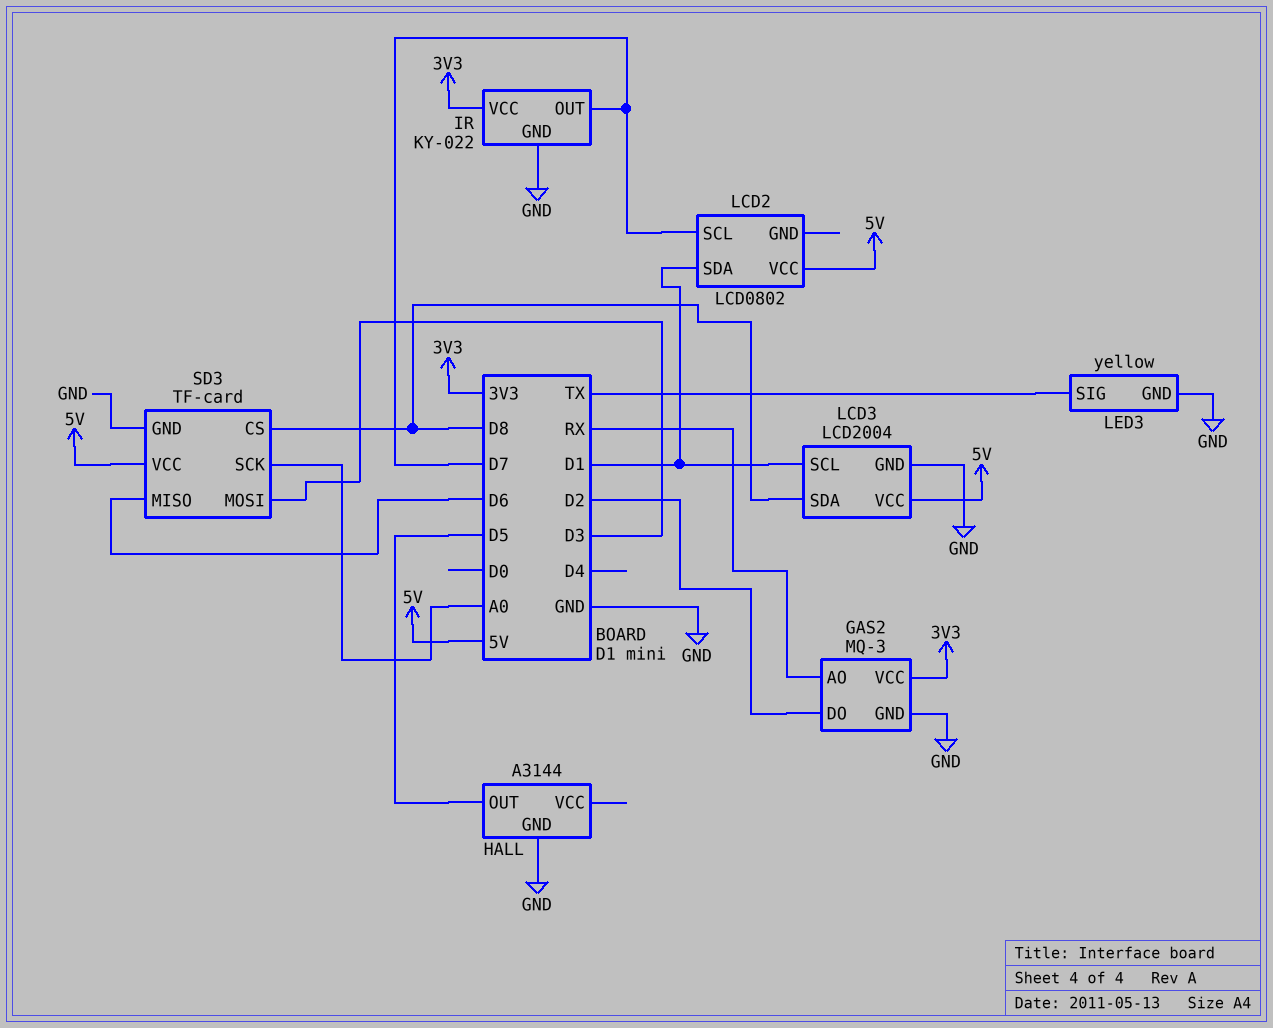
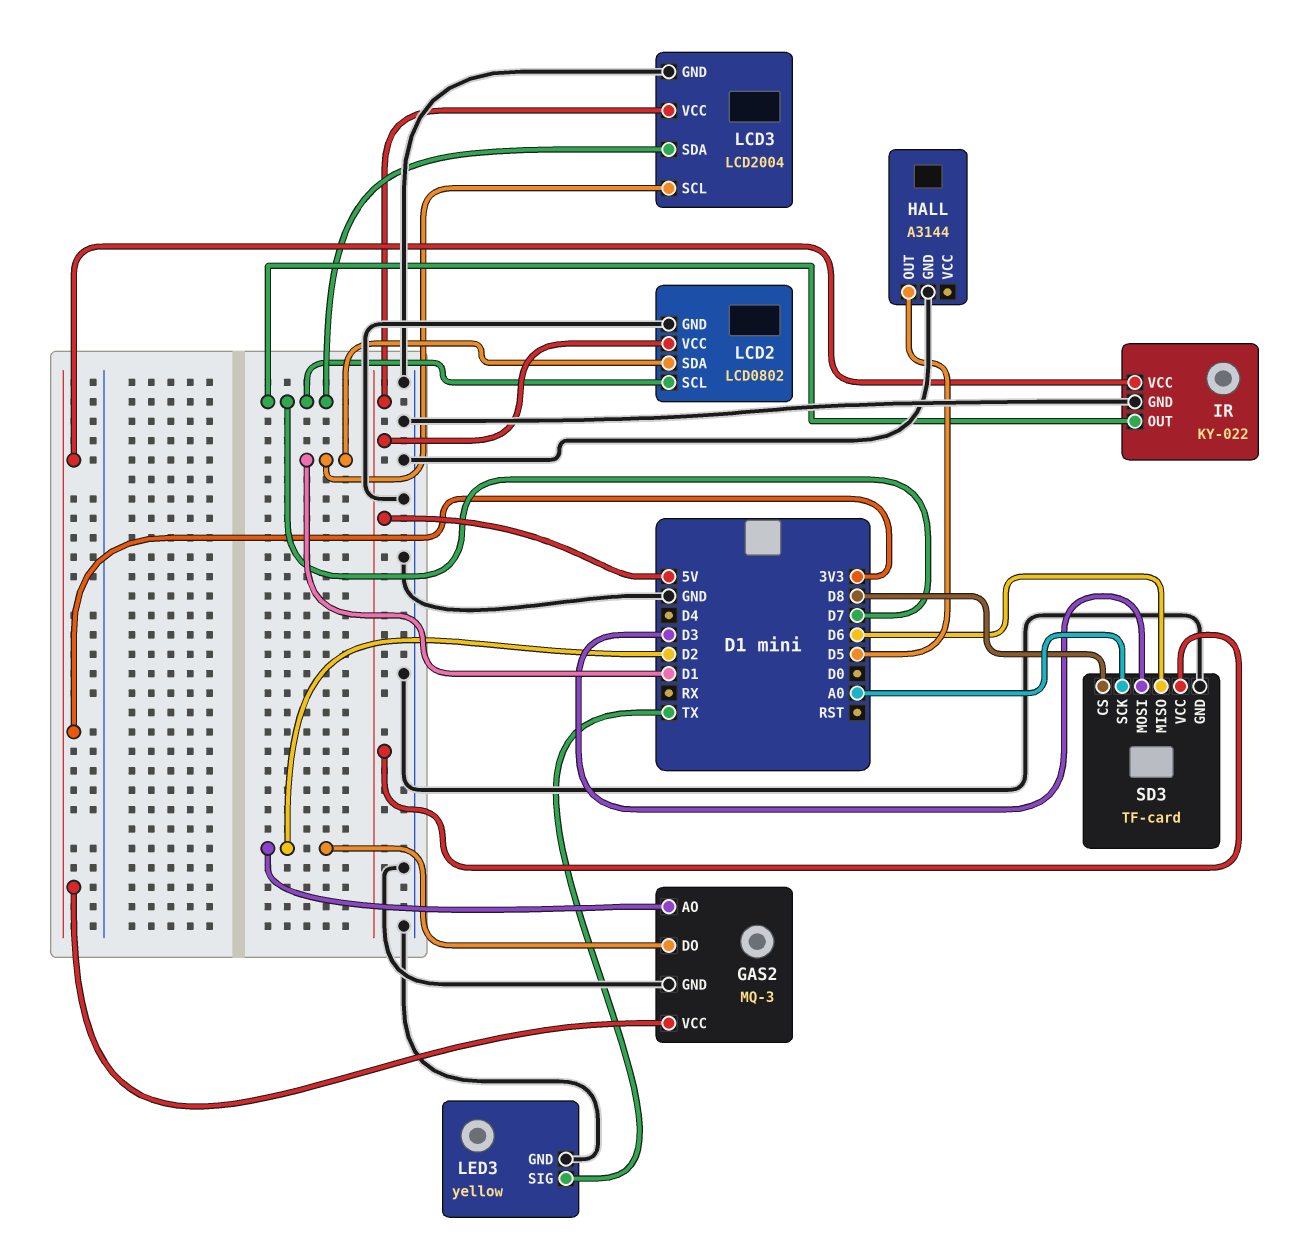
GAS2 pin AO: RX -> D2
LCD2 pin GND: none -> GND
LCD3 pin SDA: D8 -> D7

